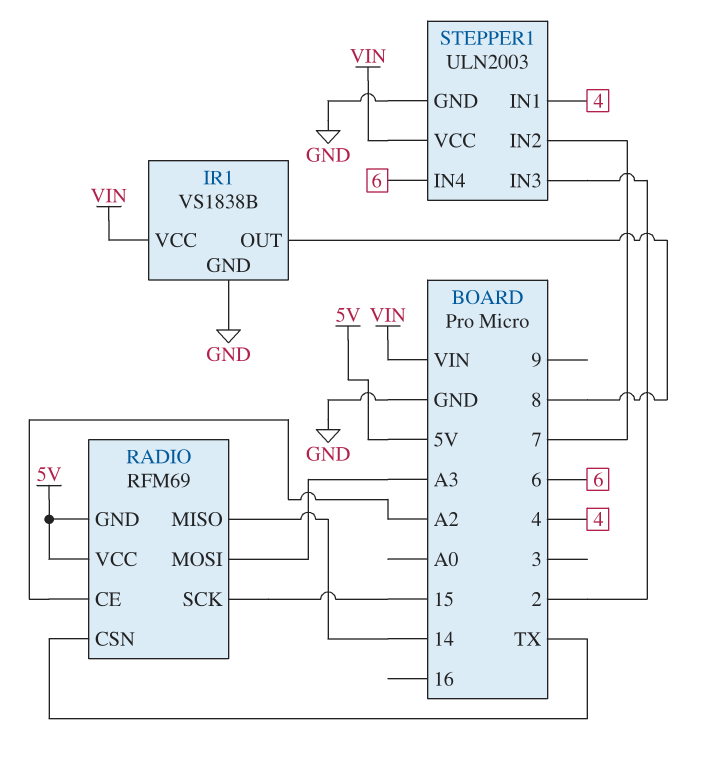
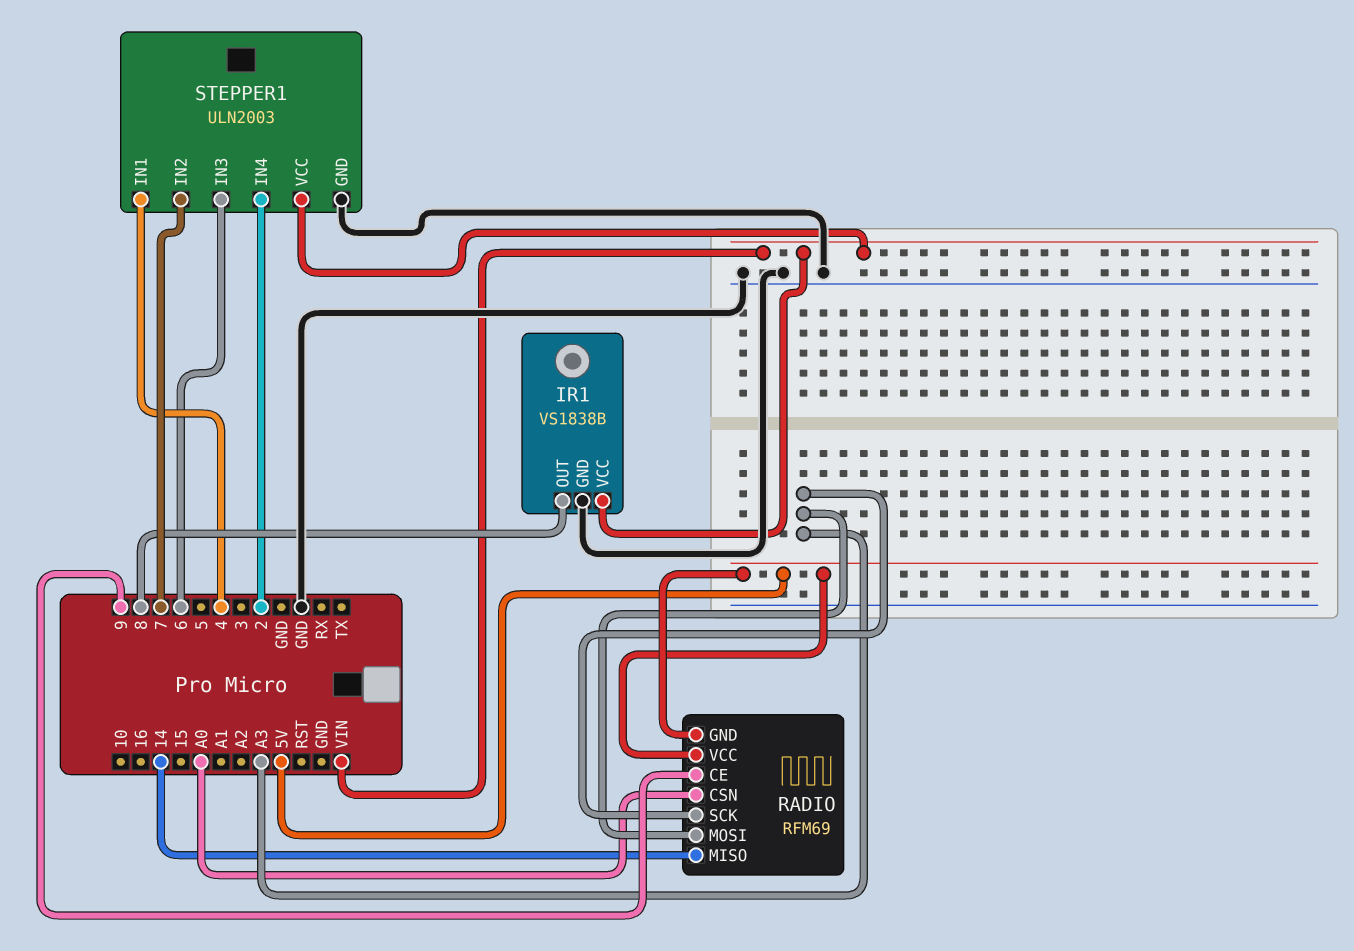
RADIO pin CE: A2 -> 9
RADIO pin CSN: TX -> A0
RADIO pin SCK: 15 -> A3
STEPPER1 pin IN3: 2 -> 6
STEPPER1 pin IN4: 6 -> 2

